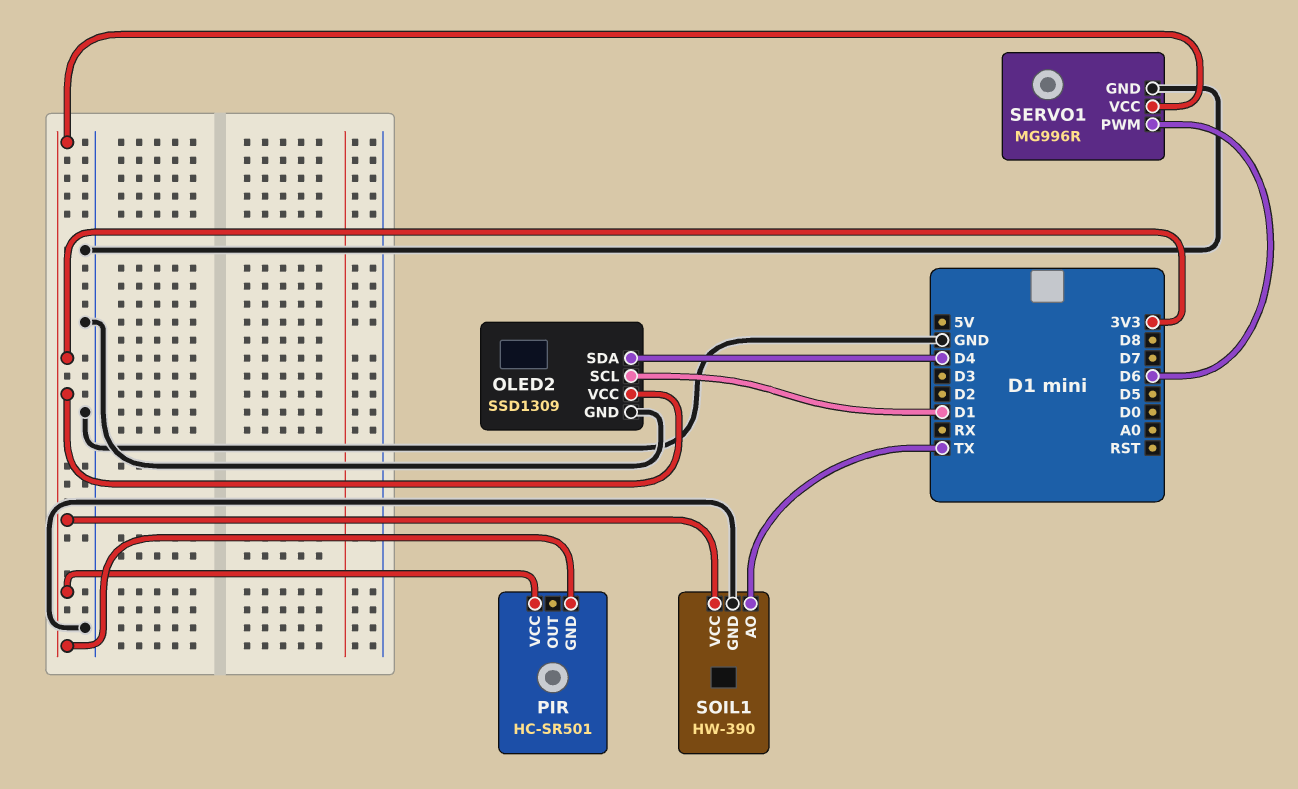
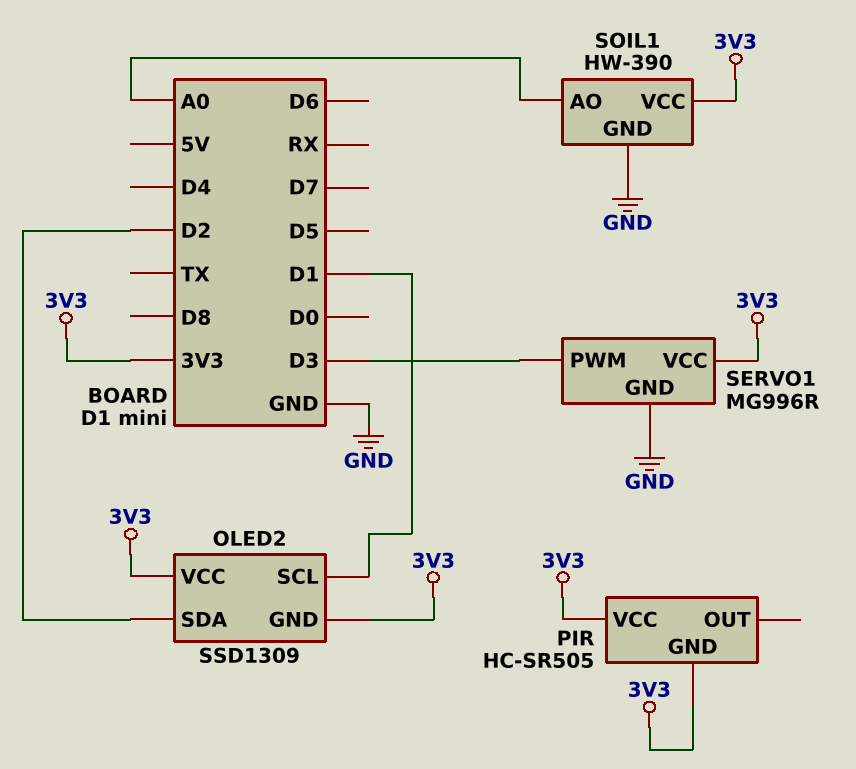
OLED2 pin GND: GND -> 3V3
OLED2 pin SDA: D4 -> D2
PIR: HC-SR501 -> HC-SR505
SERVO1 pin PWM: D6 -> D3
SOIL1 pin AO: TX -> A0

